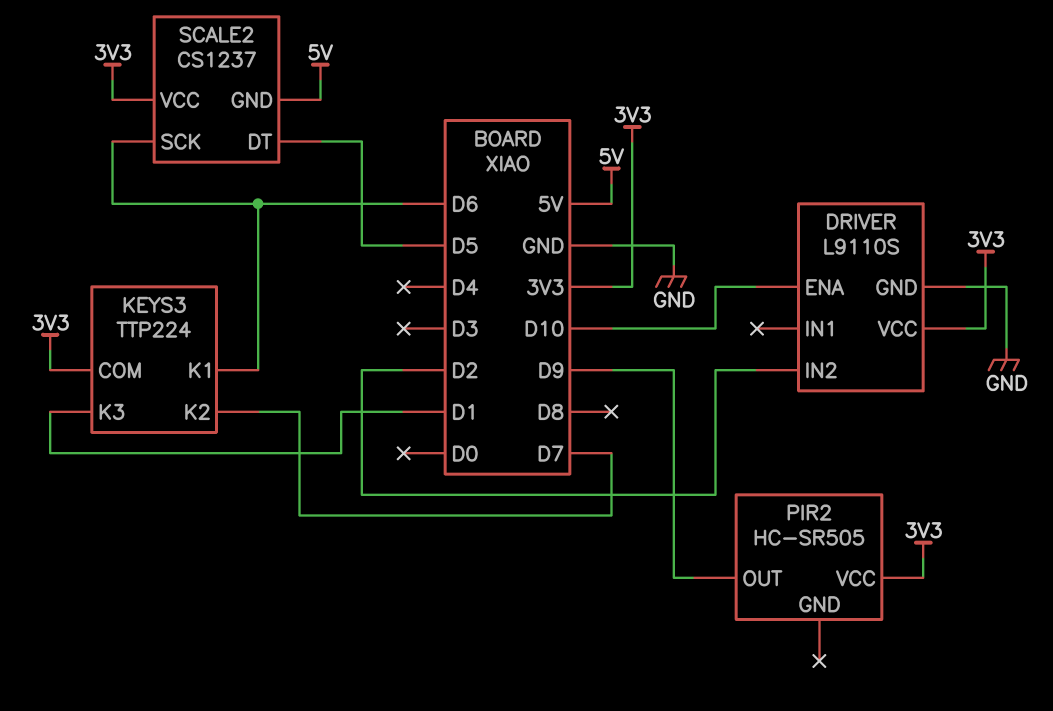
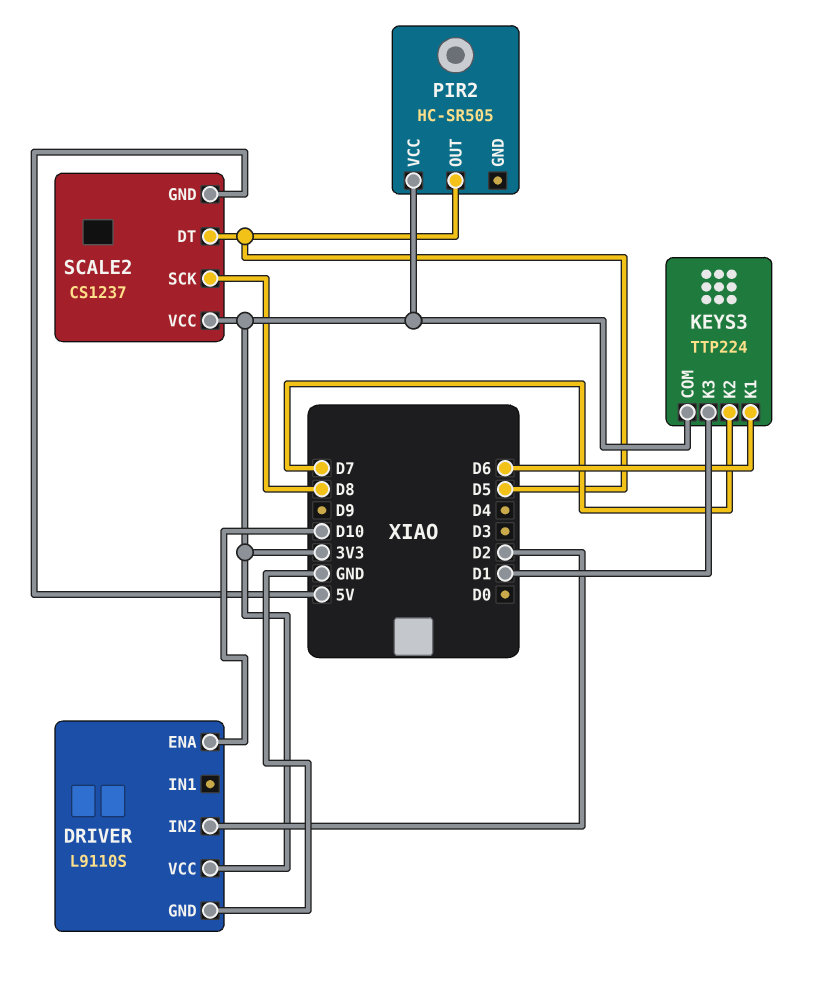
PIR2 pin OUT: D9 -> D5
SCALE2 pin SCK: D6 -> D8

